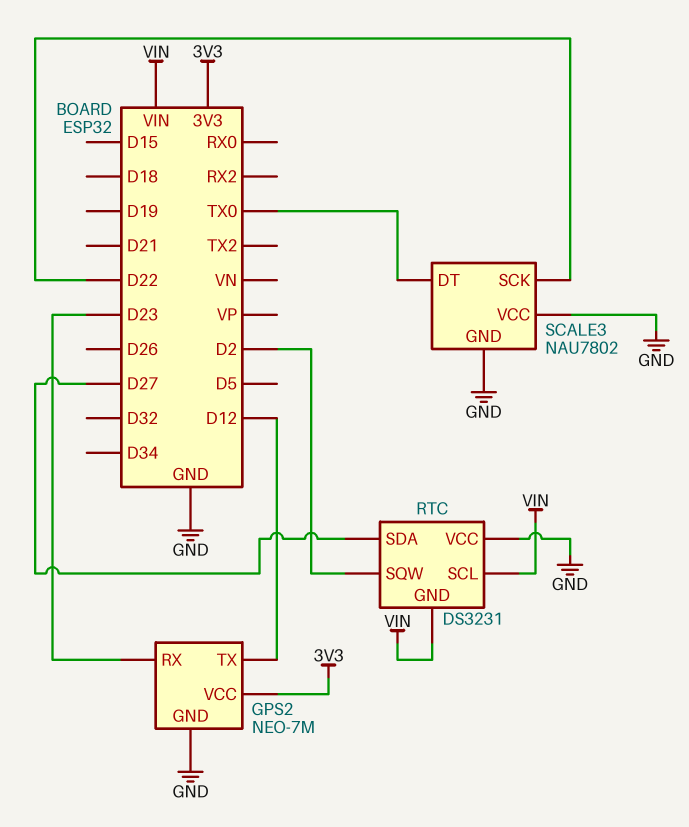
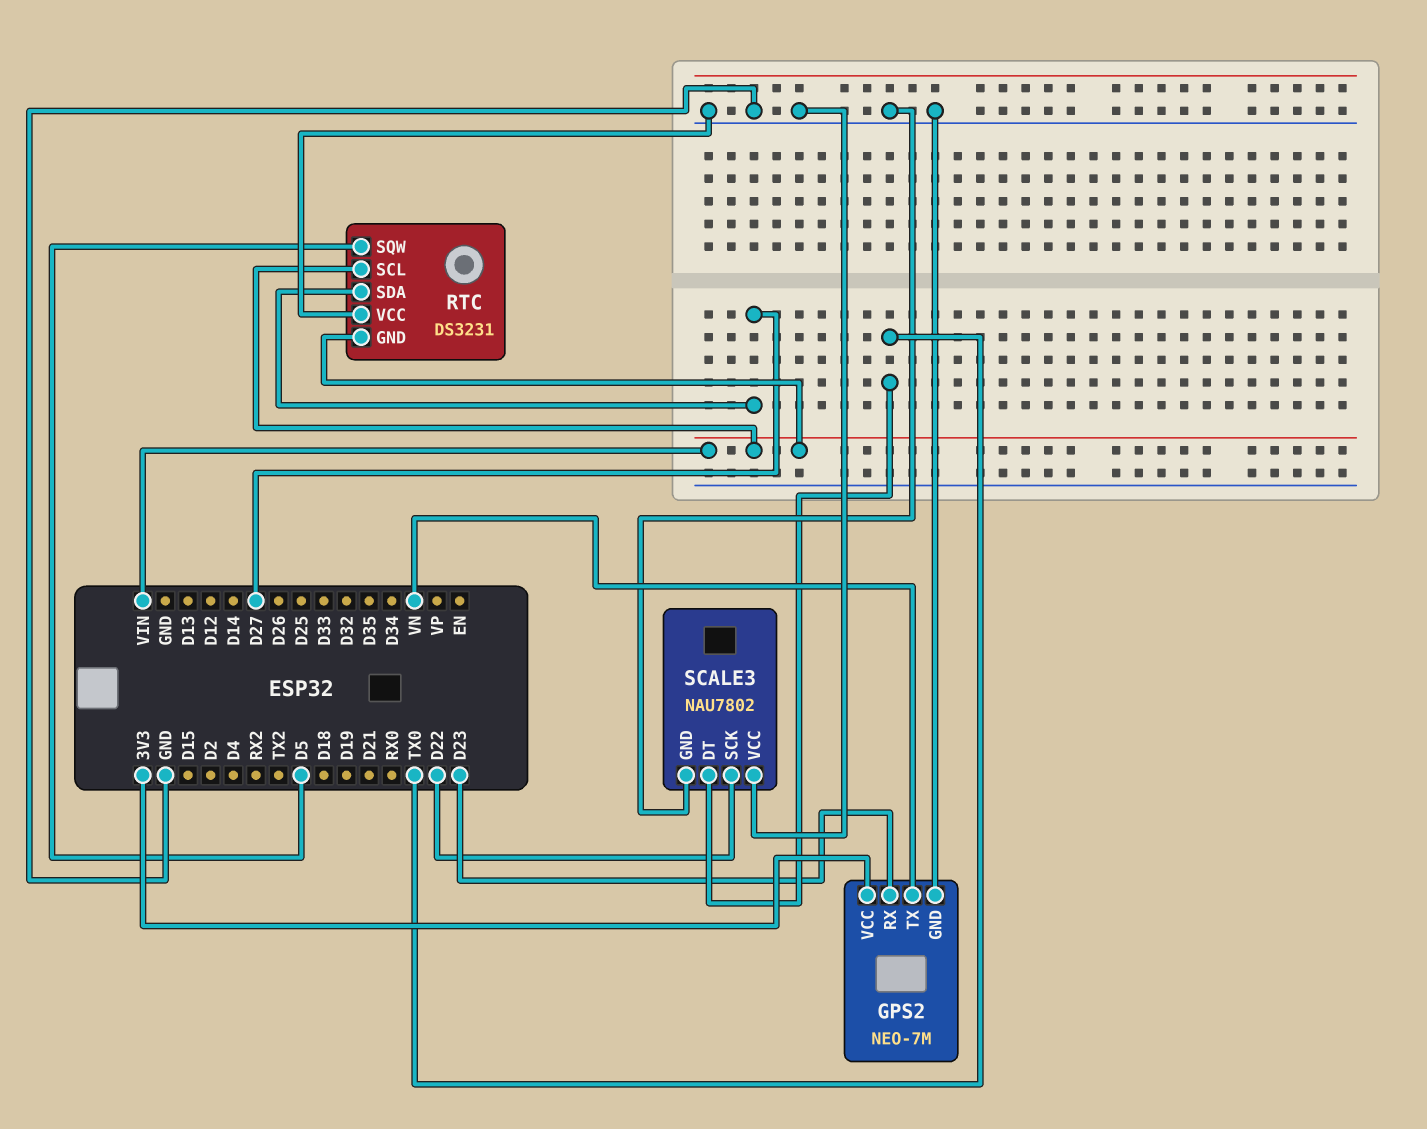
GPS2 pin TX: D12 -> VN
RTC pin SQW: D2 -> D5

